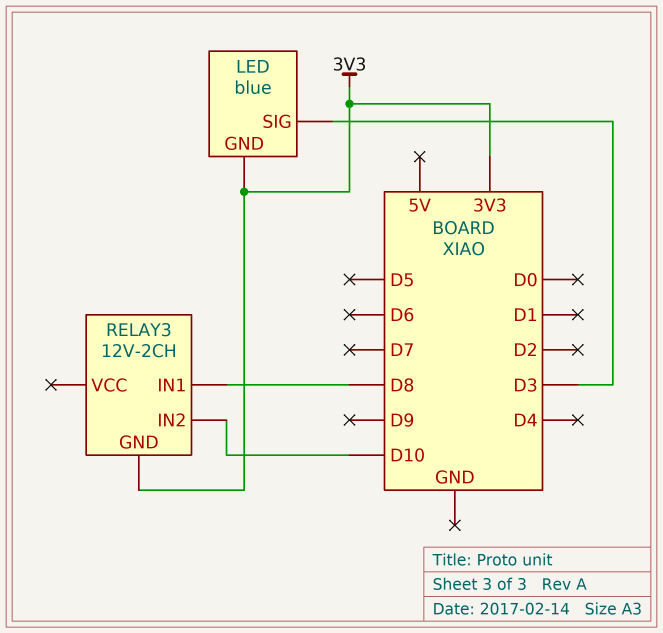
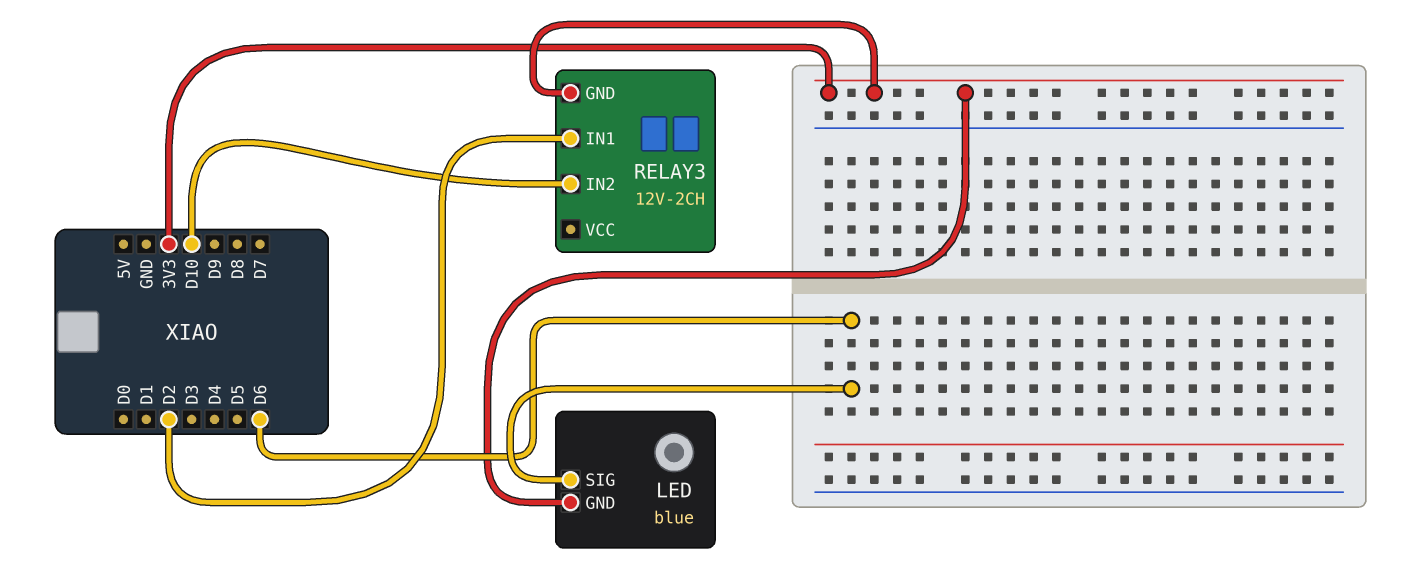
LED pin SIG: D3 -> D6
RELAY3 pin IN1: D8 -> D2

